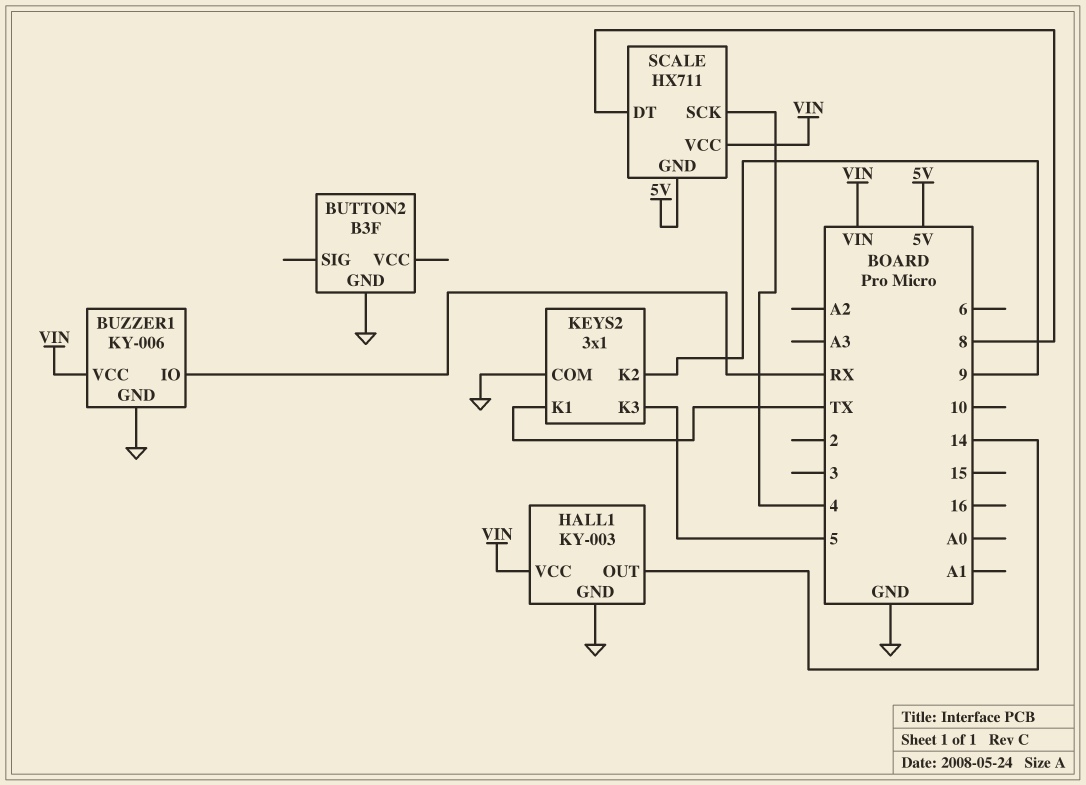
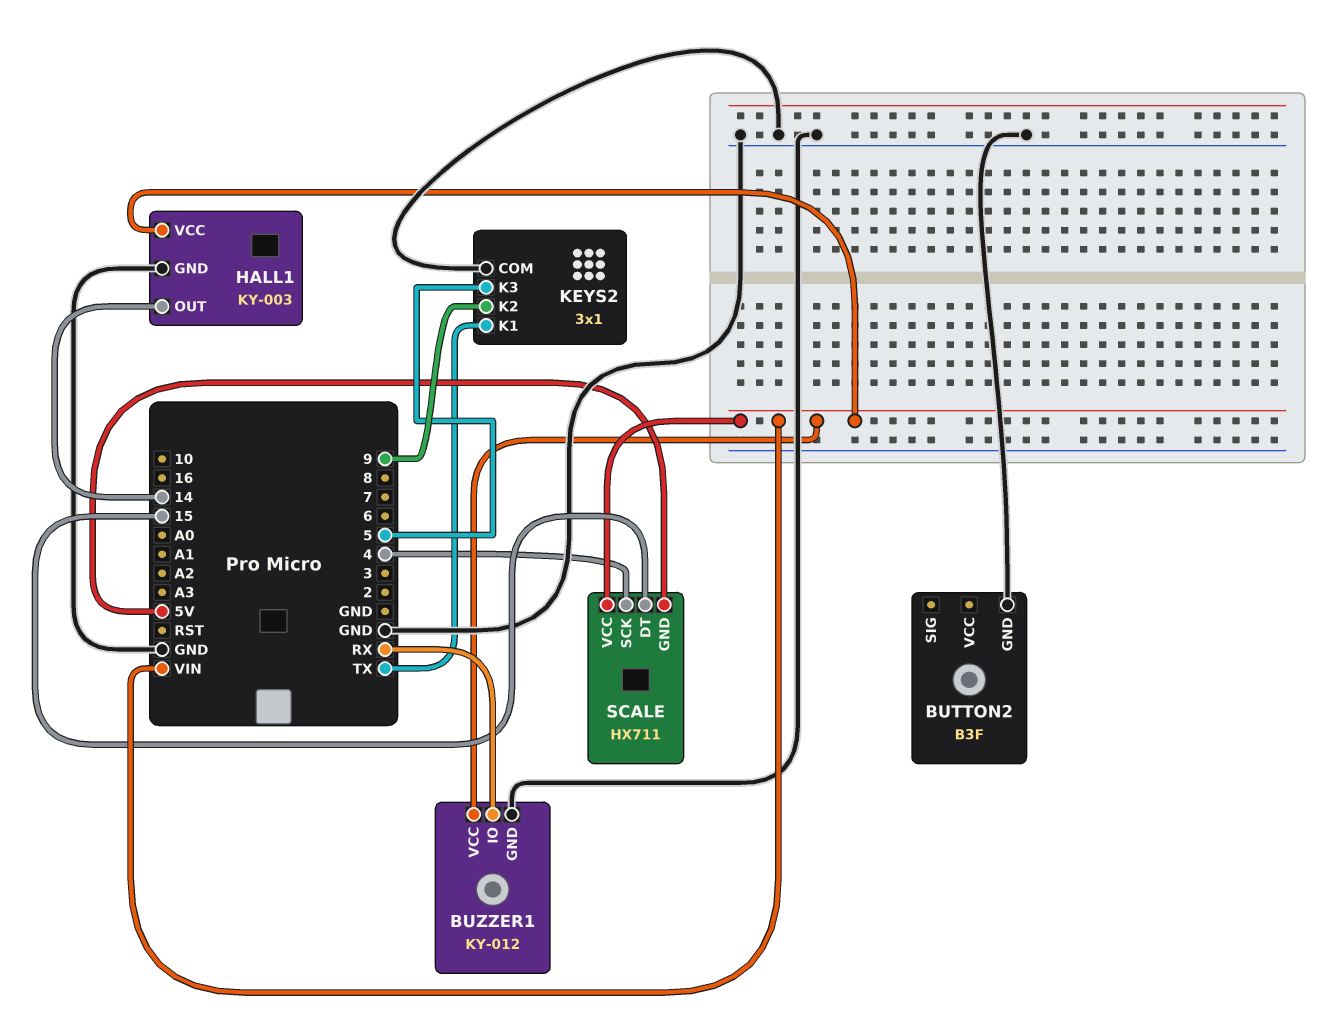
BUZZER1: KY-006 -> KY-012
SCALE pin DT: 8 -> 15

